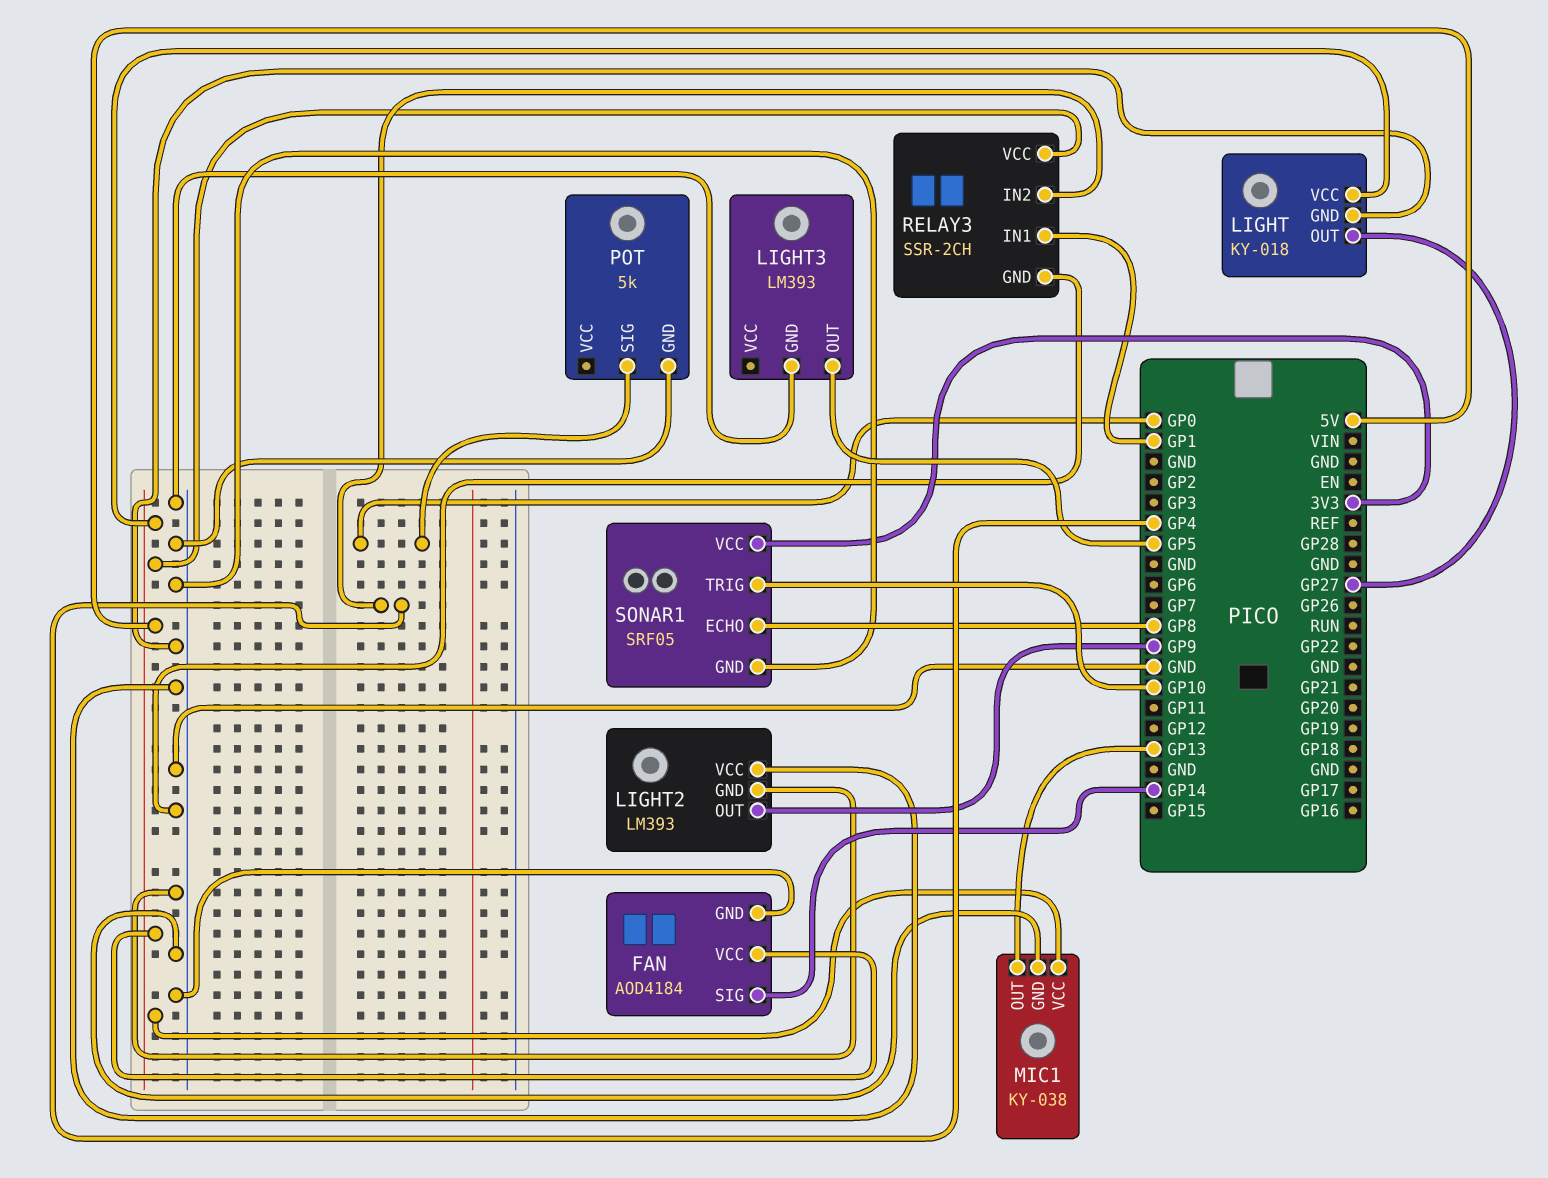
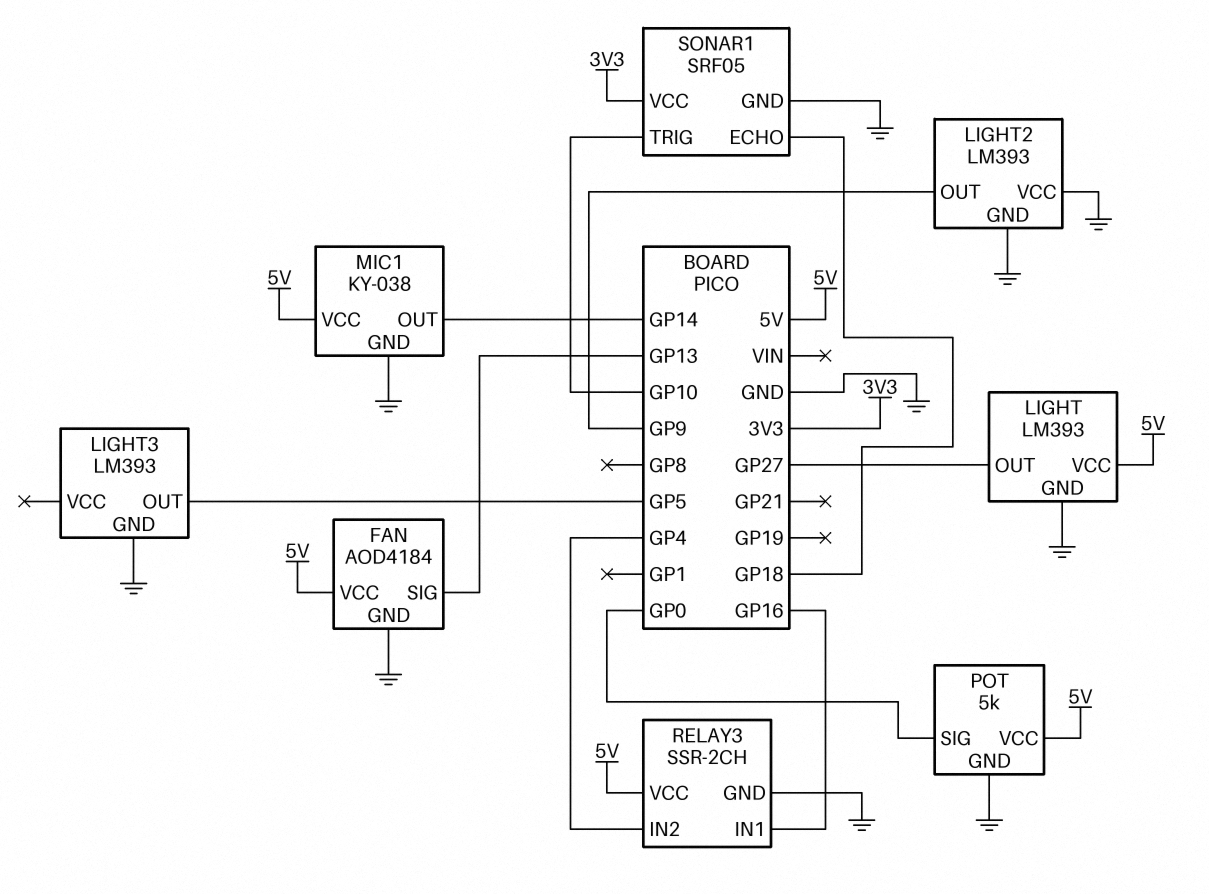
FAN pin SIG: GP14 -> GP13
LIGHT: KY-018 -> LM393
MIC1 pin OUT: GP13 -> GP14
POT pin VCC: none -> 5V
RELAY3 pin IN1: GP1 -> GP16
SONAR1 pin ECHO: GP8 -> GP18

